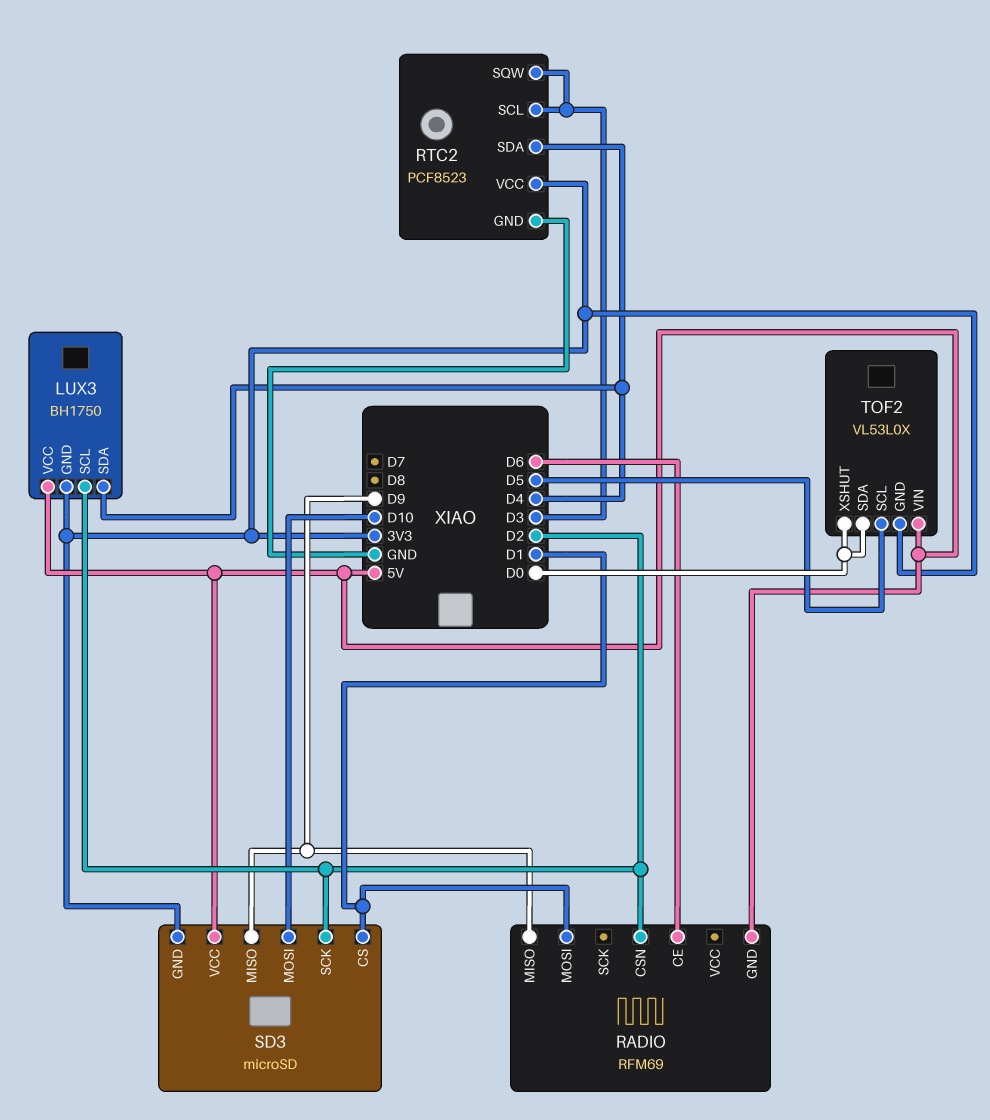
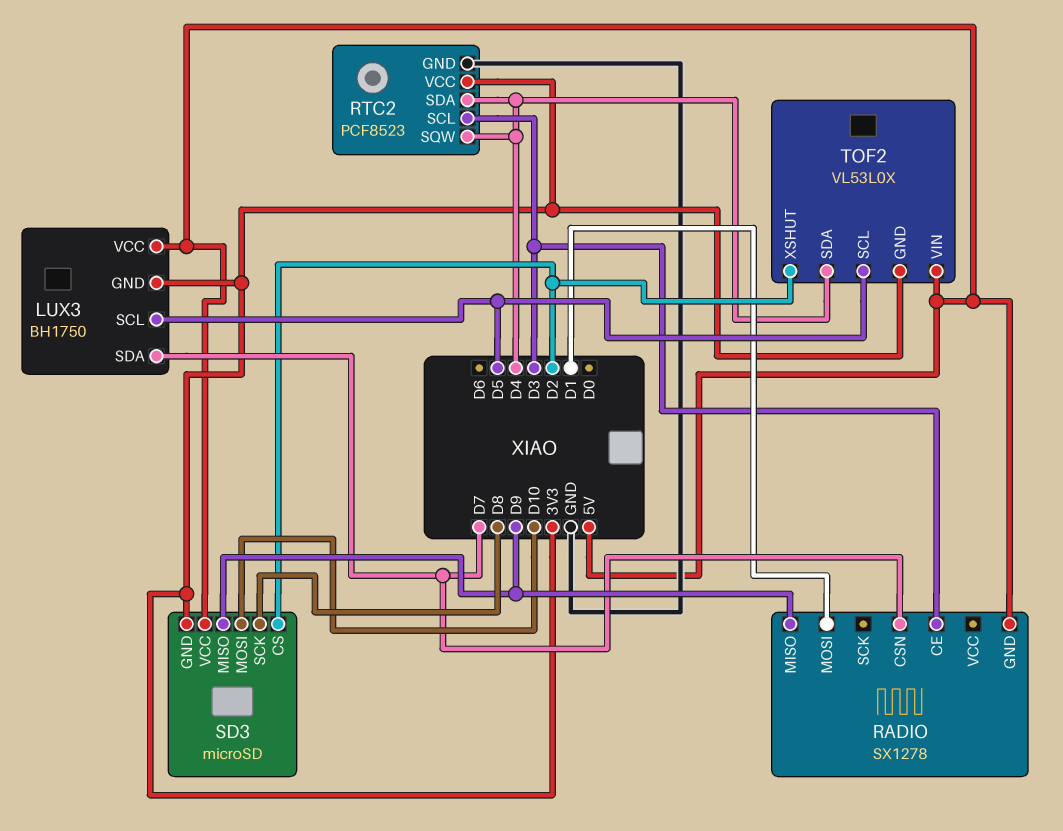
LUX3 pin SCL: D2 -> D5
LUX3 pin SDA: D4 -> D7
RADIO: RFM69 -> SX1278
RADIO pin CE: D6 -> D3
RADIO pin CSN: D2 -> D7
RTC2 pin SQW: D3 -> D4
SD3 pin CS: D1 -> D2
SD3 pin SCK: D2 -> D8
TOF2 pin SDA: D0 -> D4
TOF2 pin XSHUT: D0 -> D2

